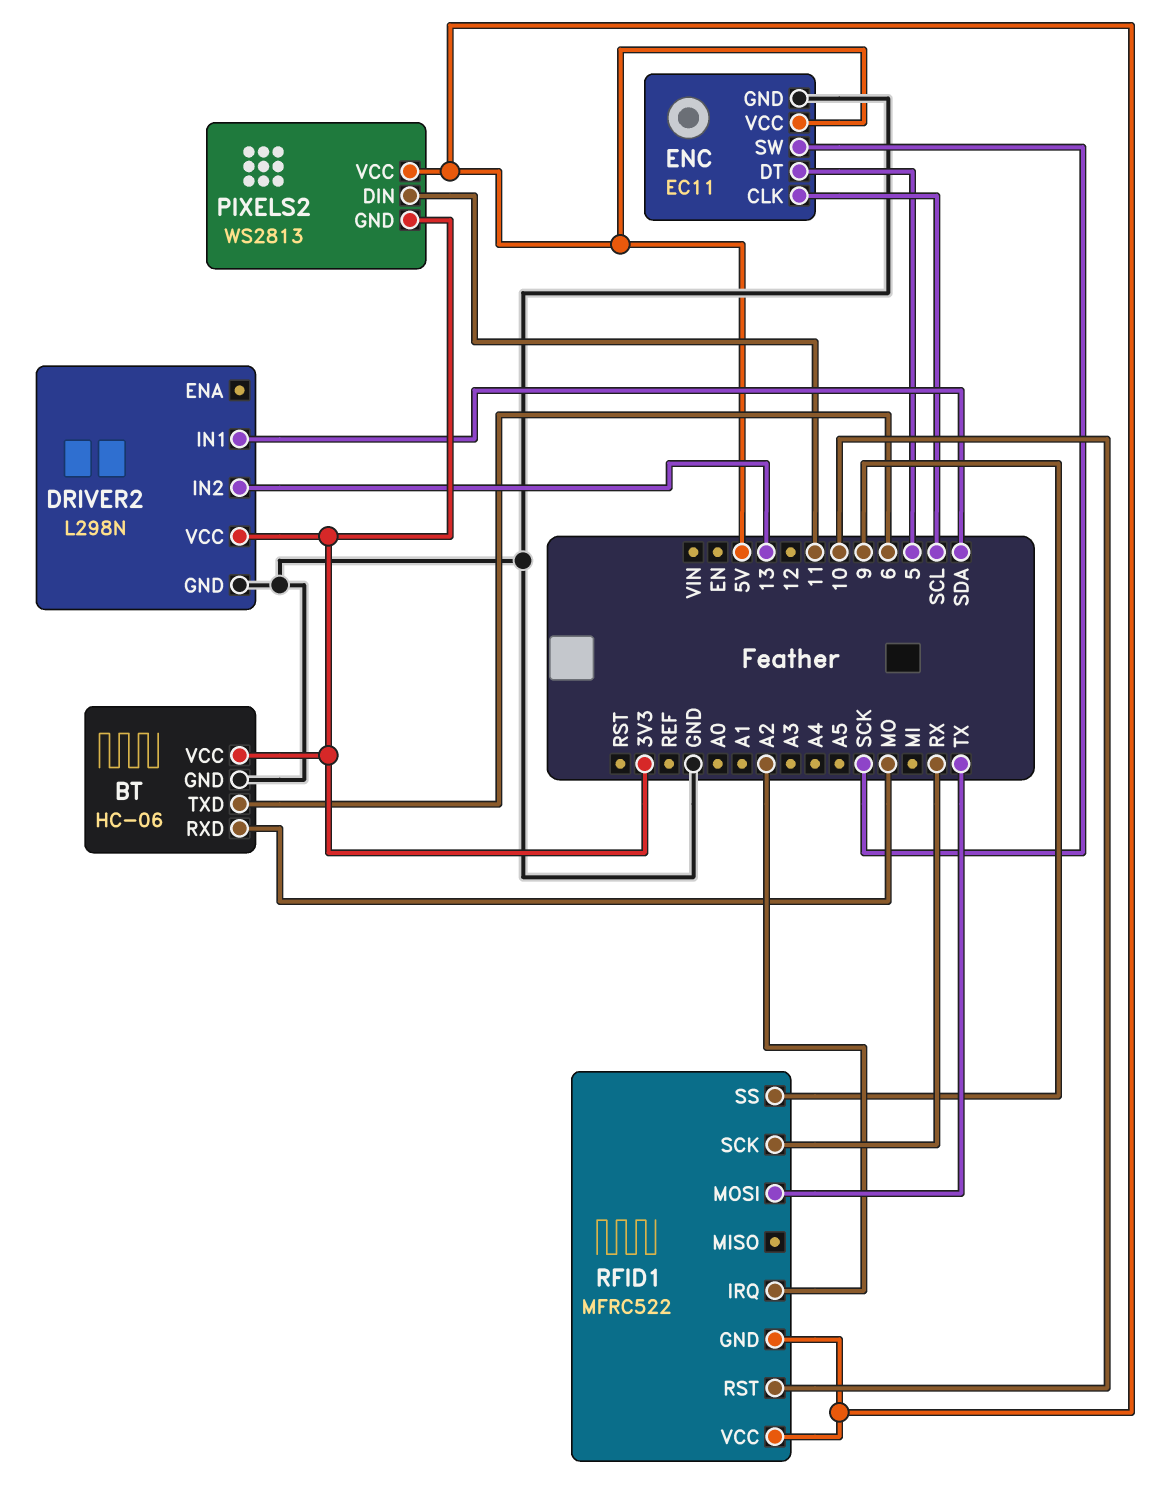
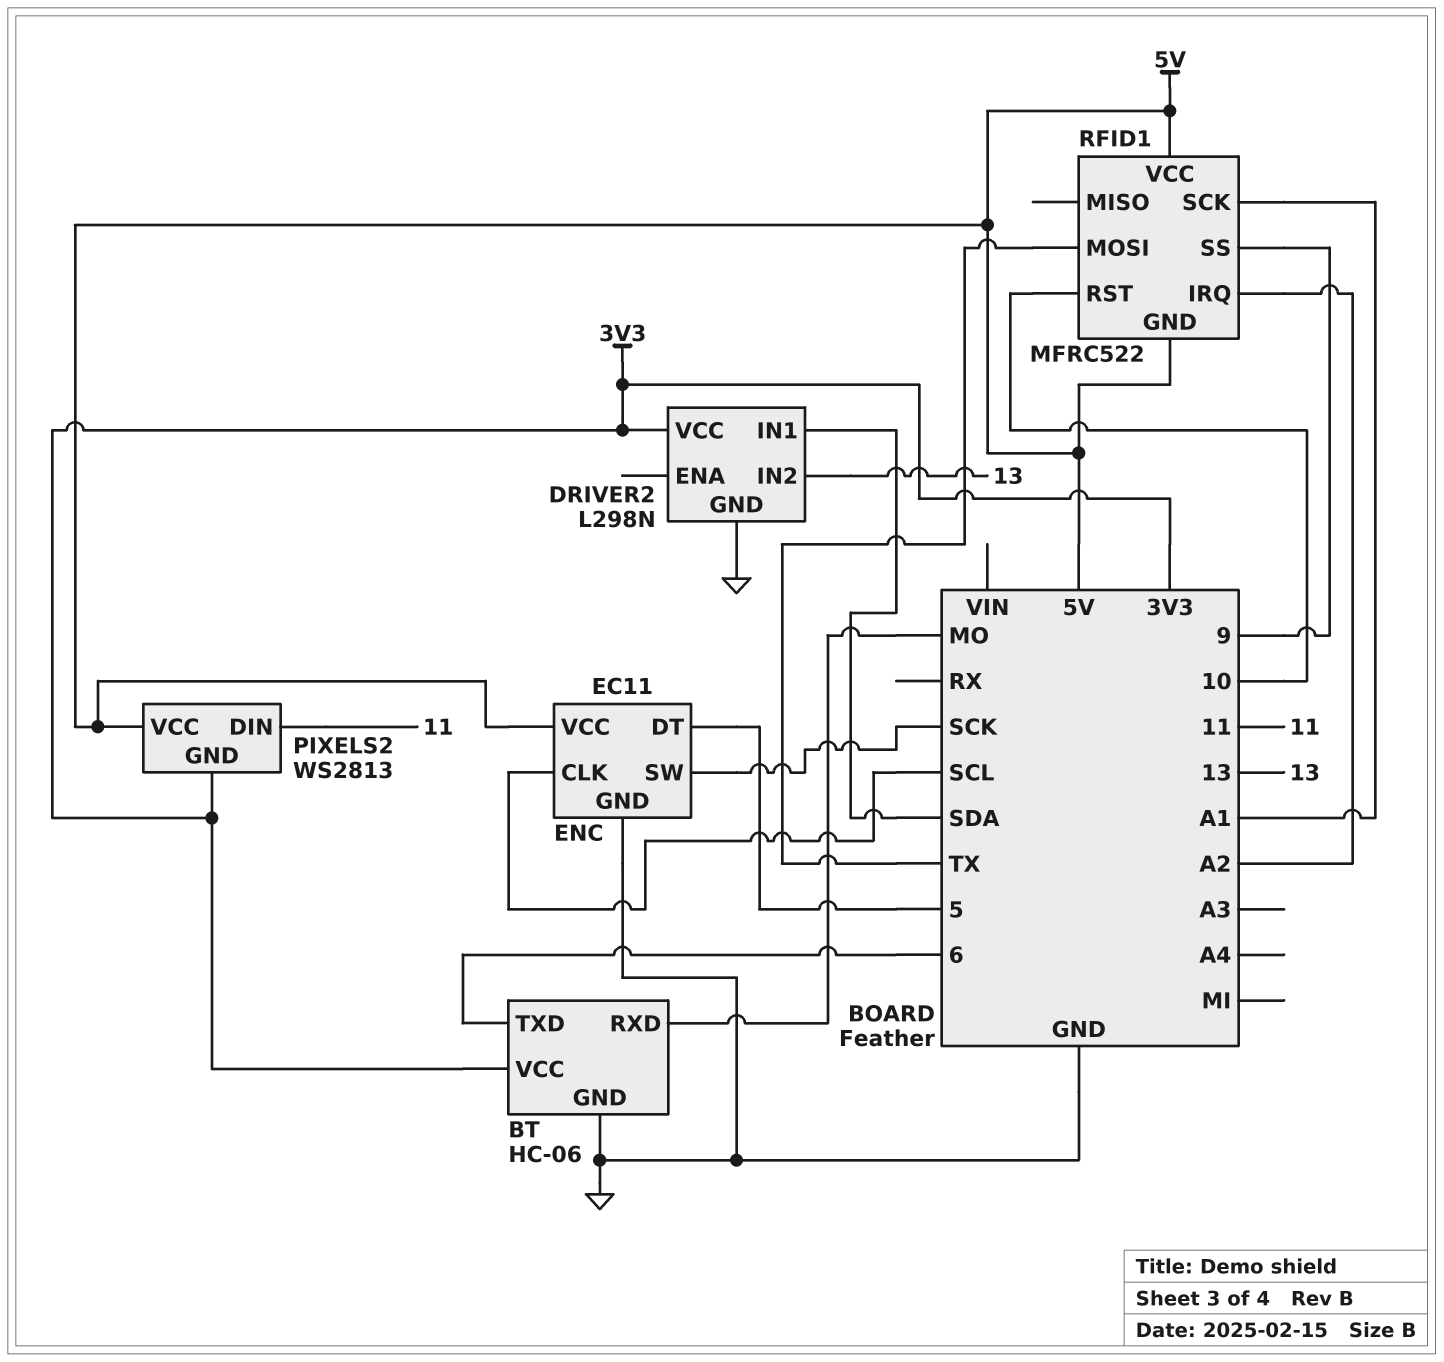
RFID1 pin SCK: RX -> A1

